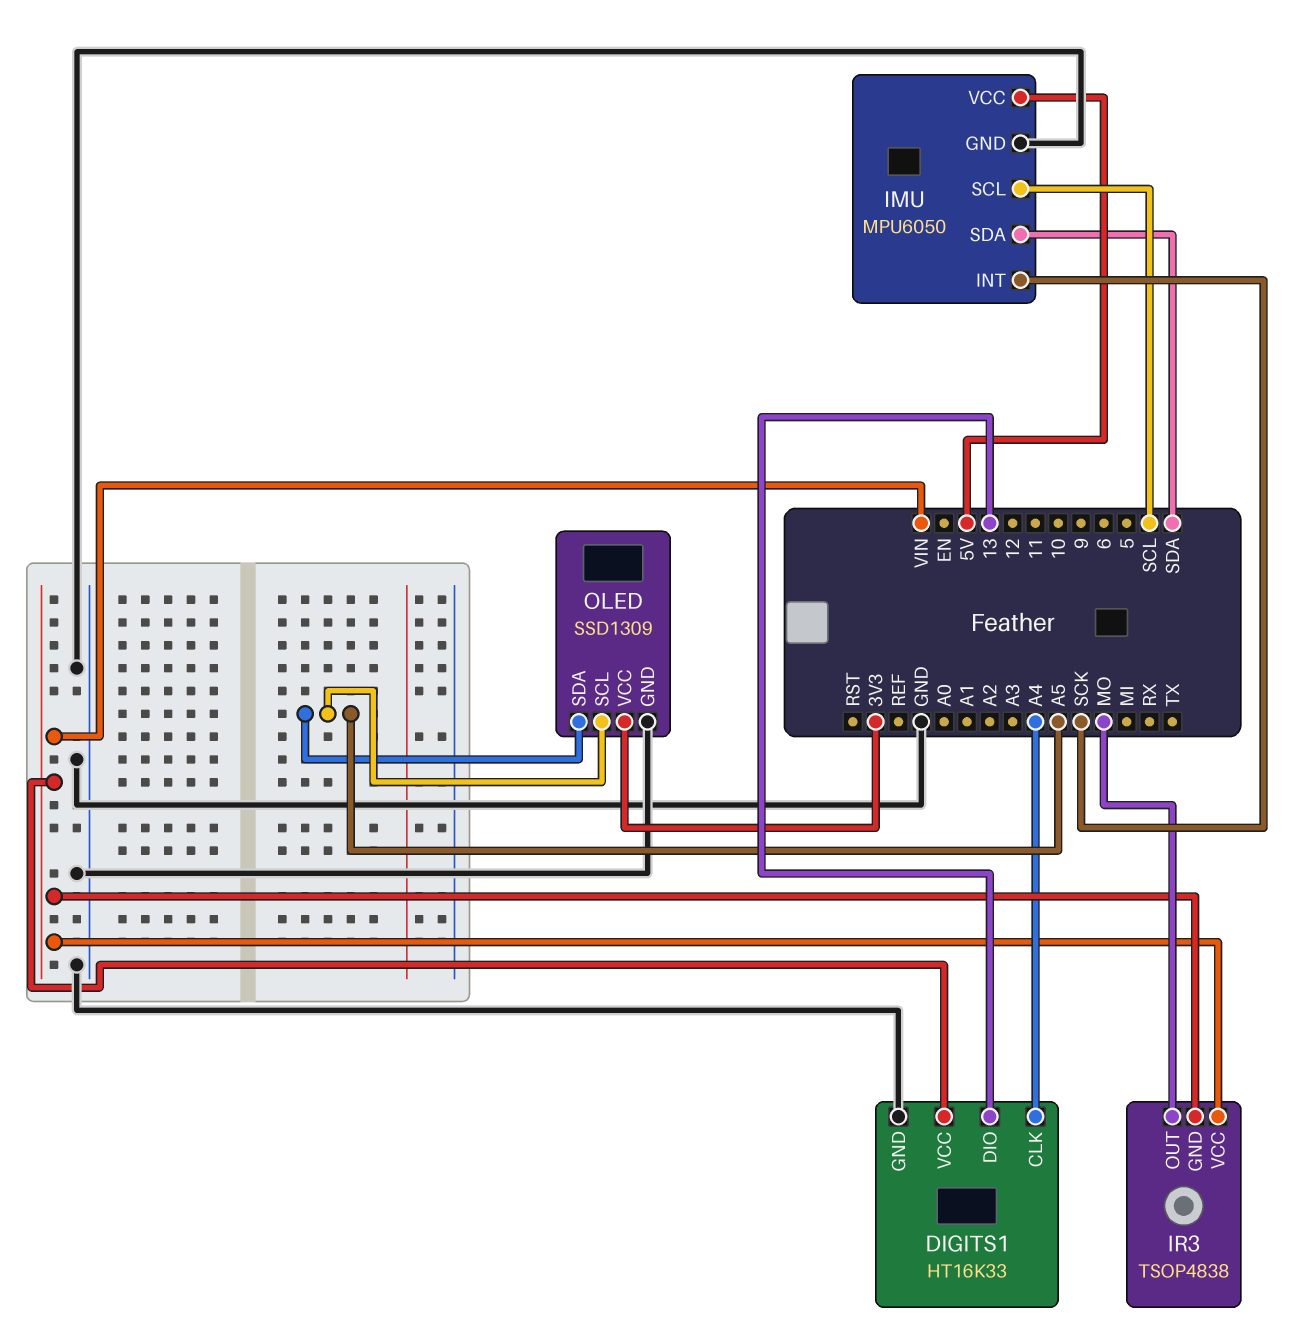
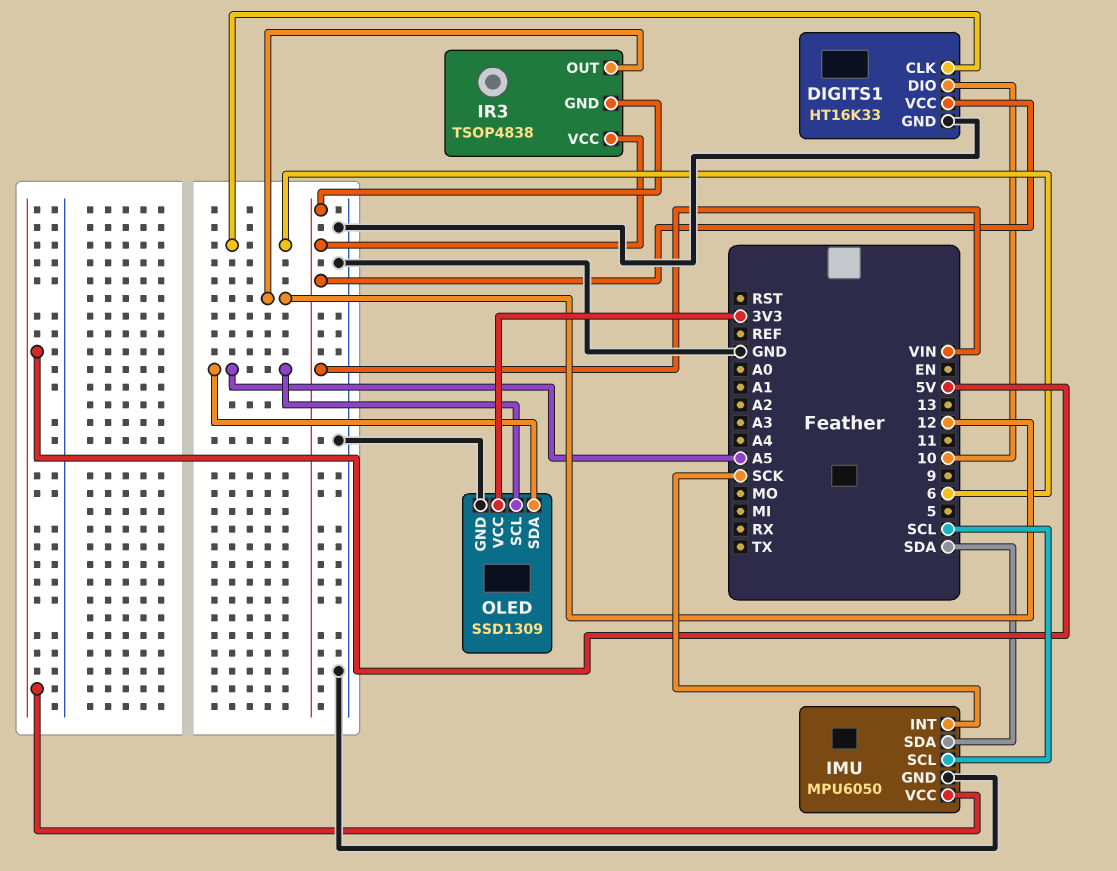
DIGITS1 pin CLK: A4 -> 6
DIGITS1 pin DIO: 13 -> 10
IR3 pin OUT: MO -> 12

